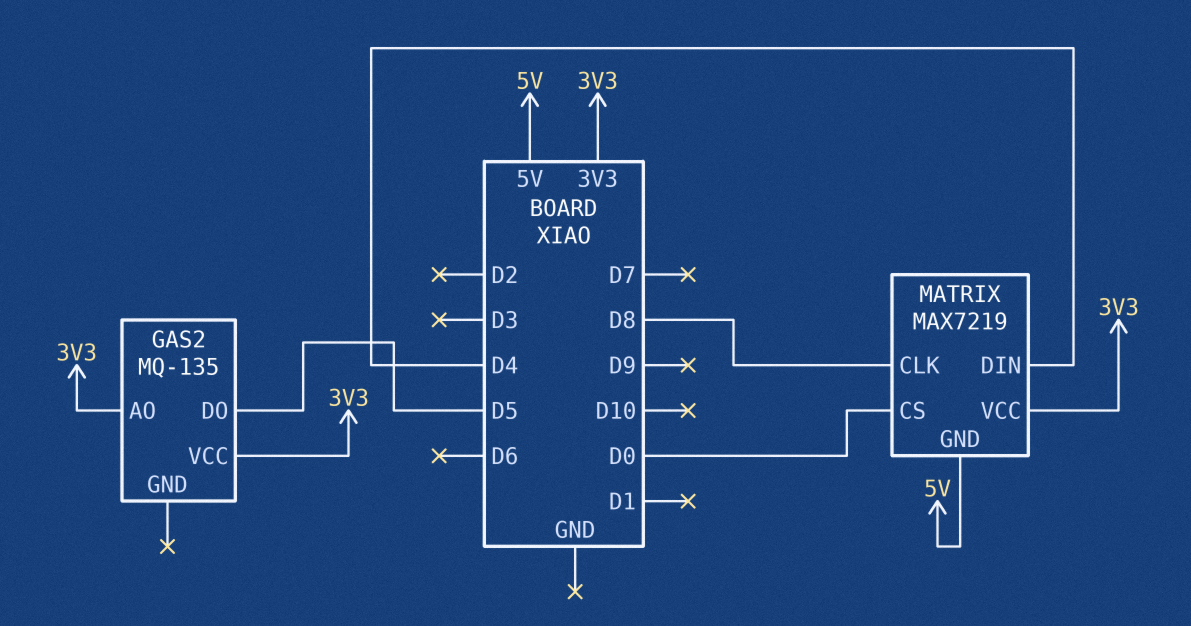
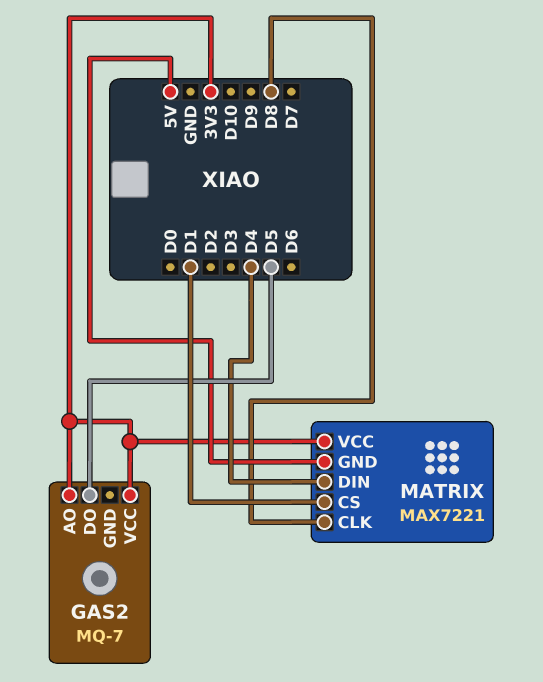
GAS2: MQ-135 -> MQ-7
MATRIX: MAX7219 -> MAX7221
MATRIX pin CS: D0 -> D1

